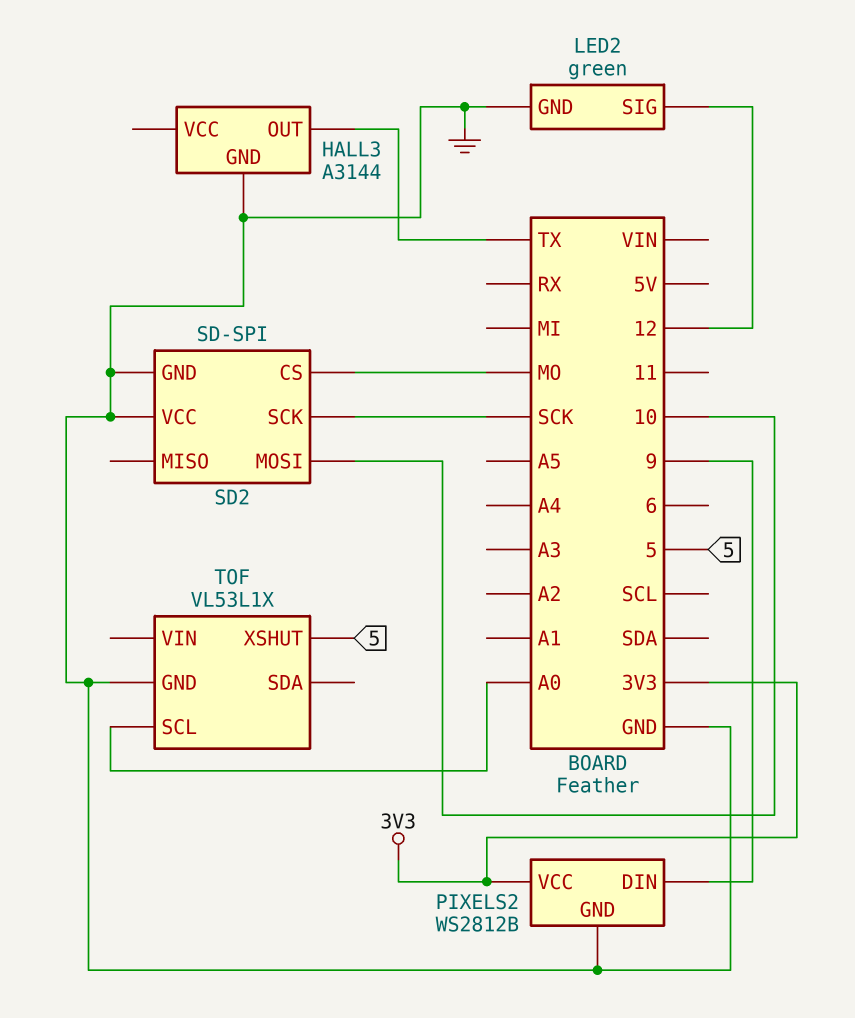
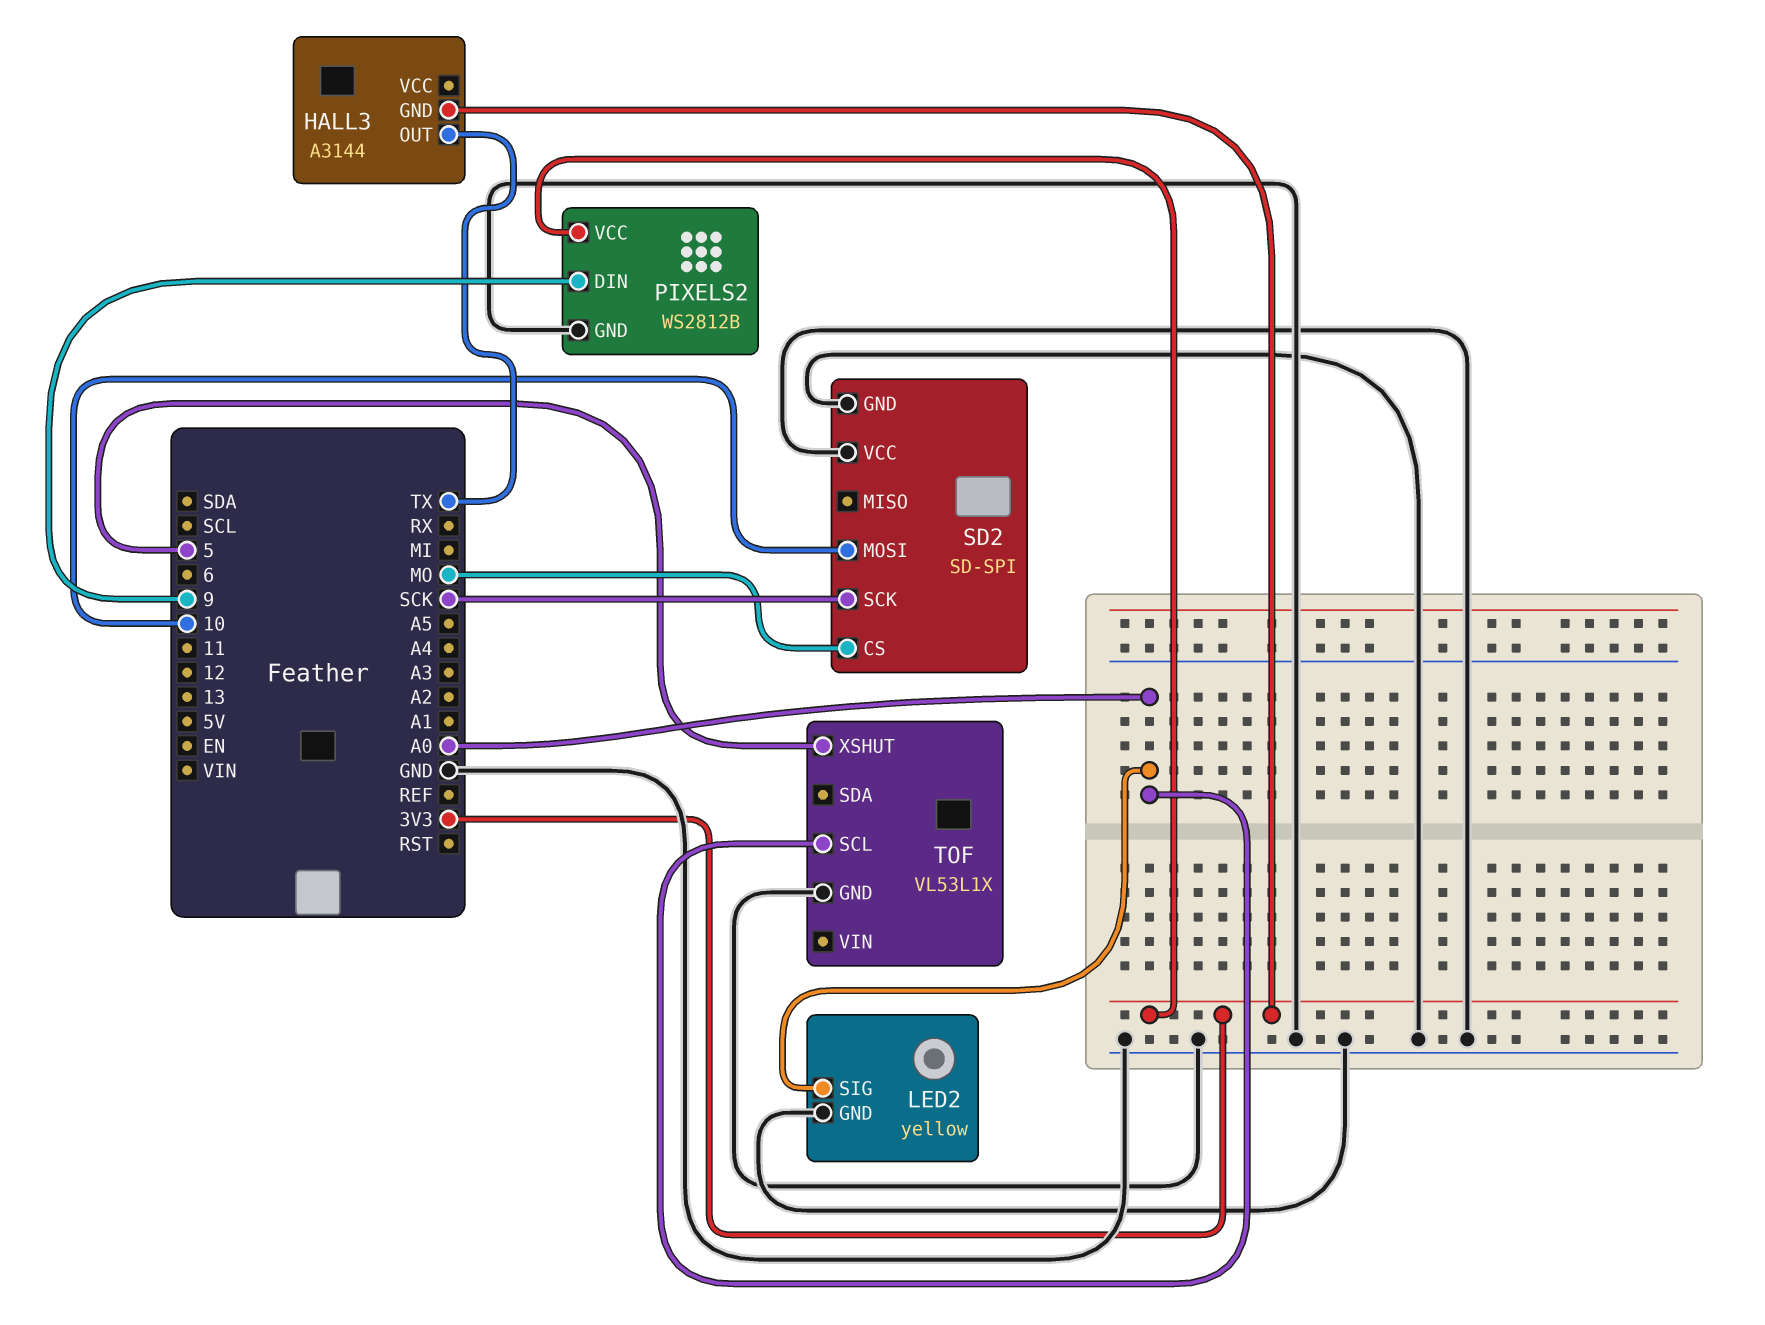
HALL3 pin GND: GND -> 3V3
LED2: green -> yellow
LED2 pin SIG: 12 -> A0

